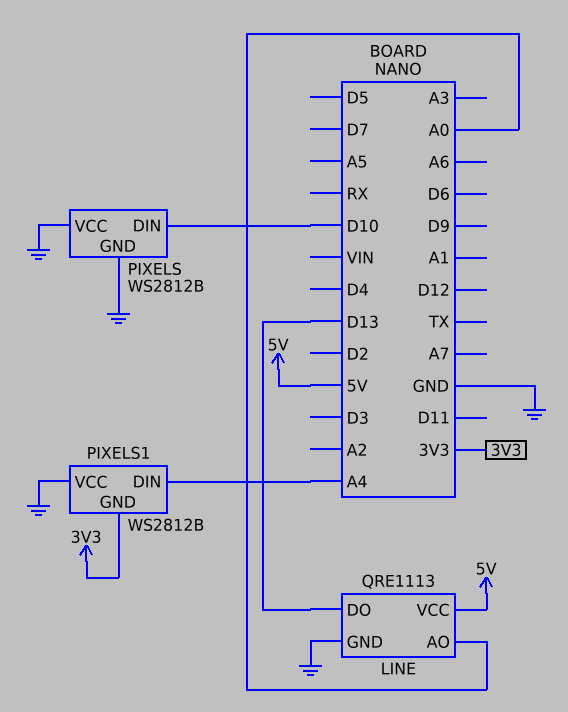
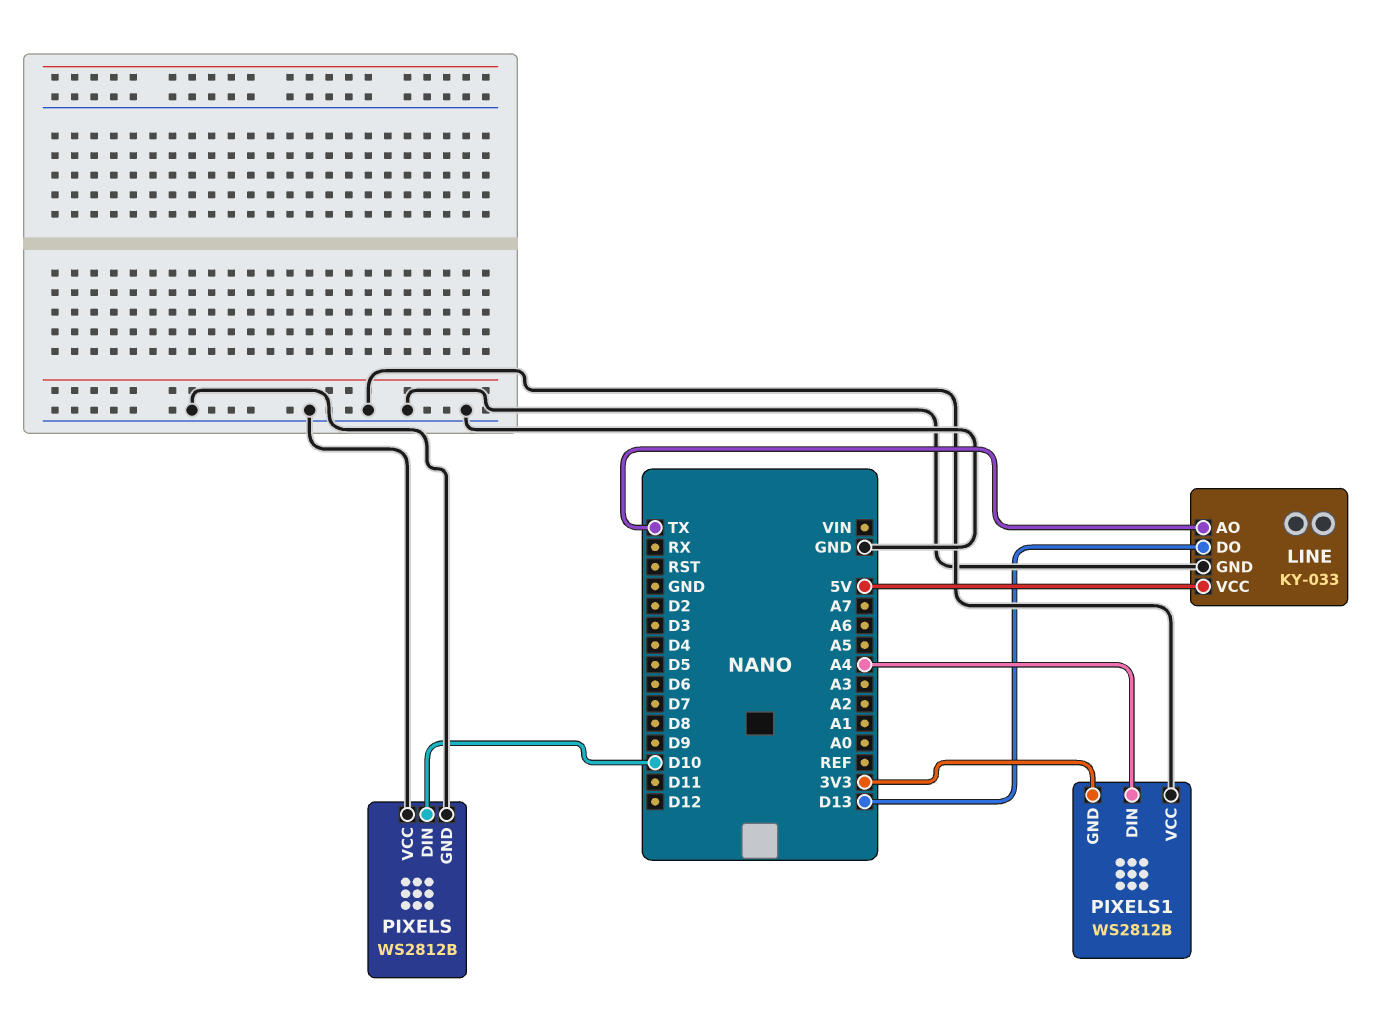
LINE: QRE1113 -> KY-033
LINE pin AO: A0 -> TX

